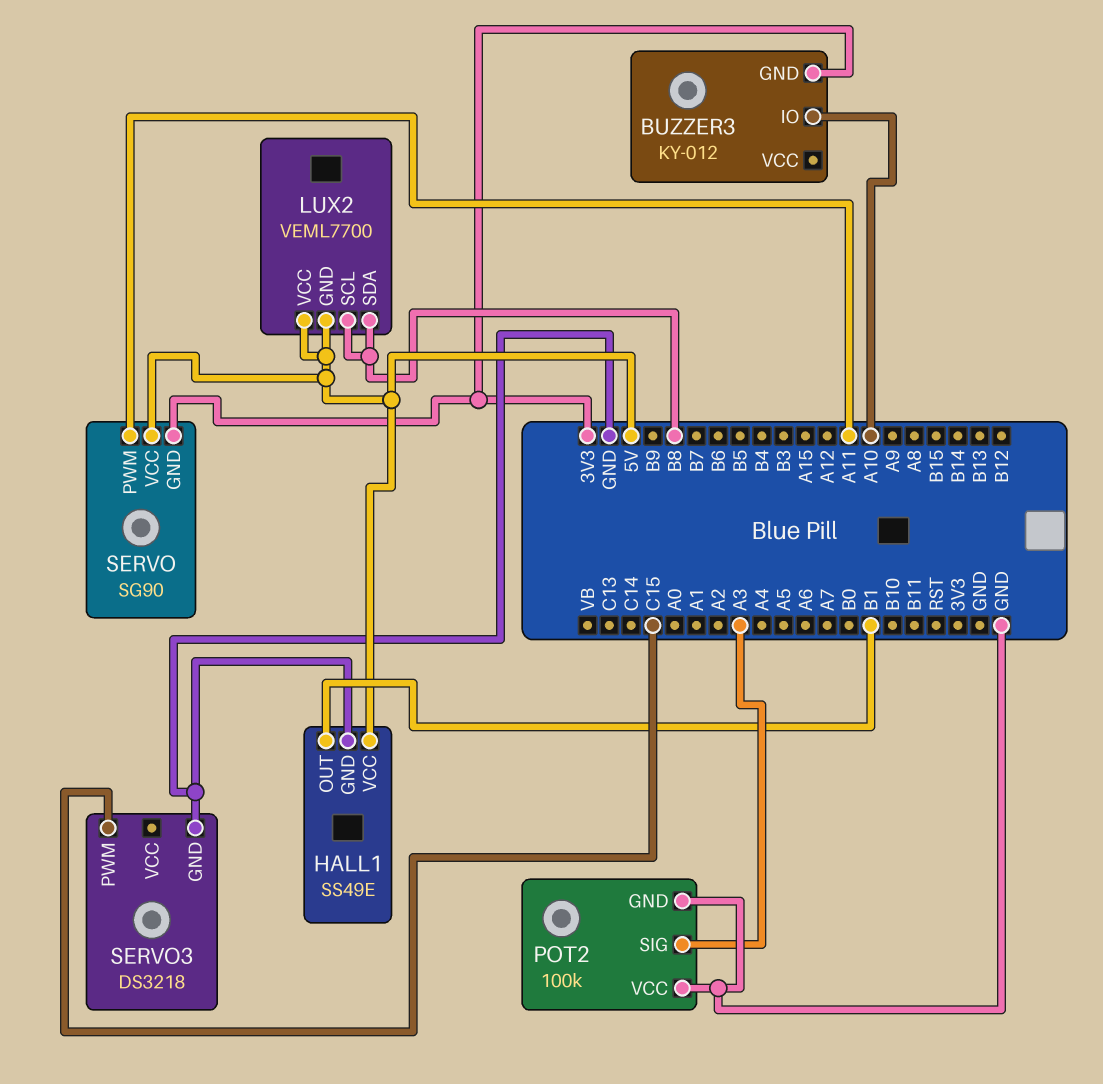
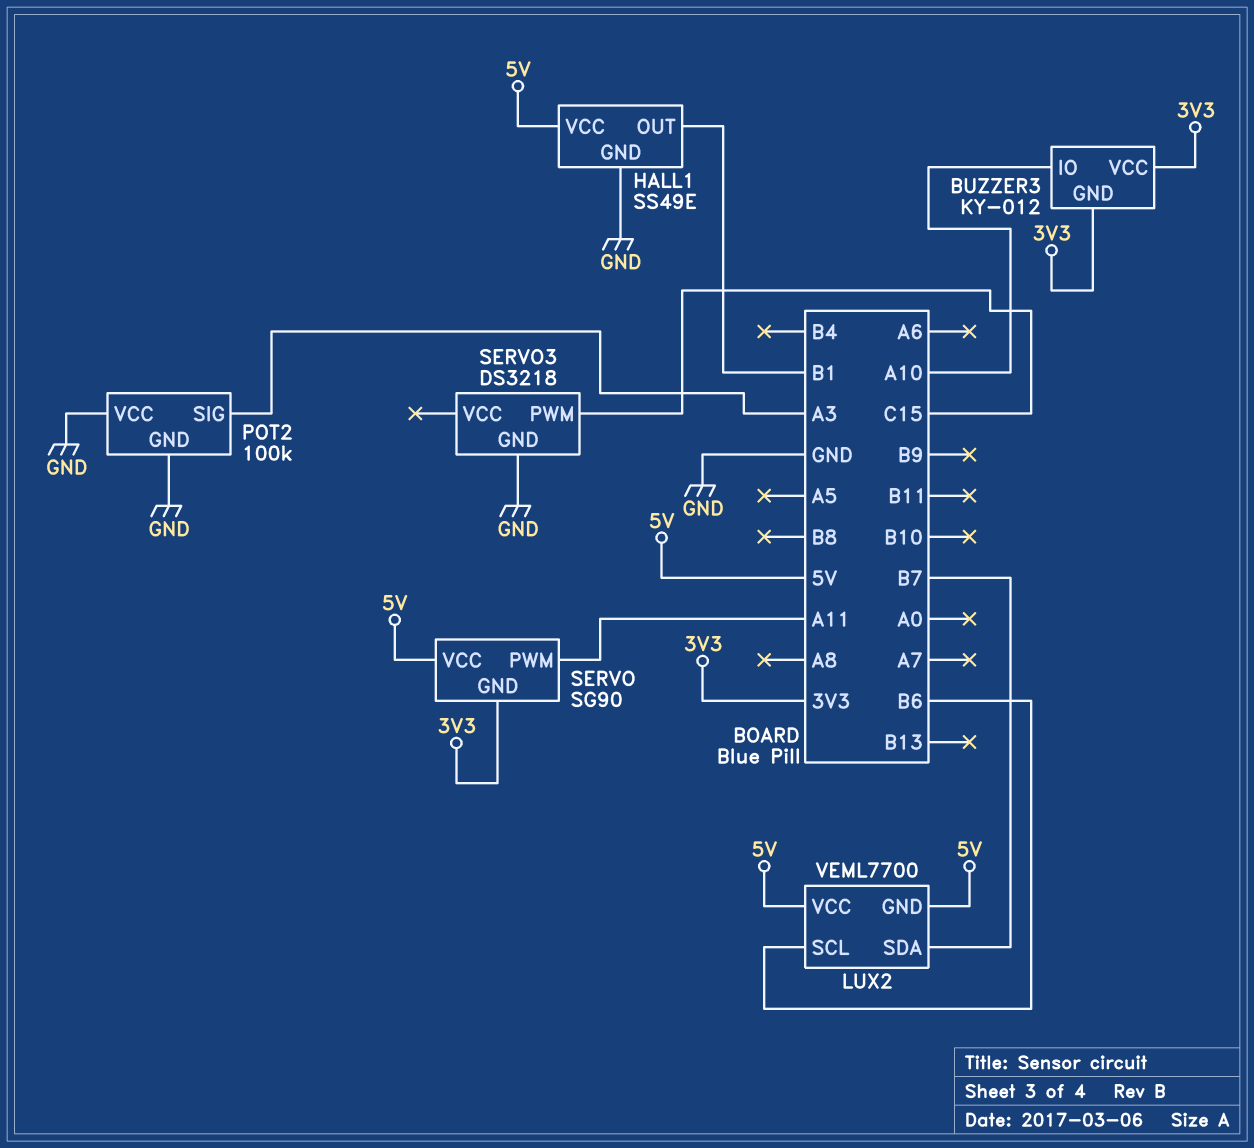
BUZZER3 pin VCC: none -> 3V3
LUX2 pin SCL: B8 -> B6
LUX2 pin SDA: B8 -> B7

